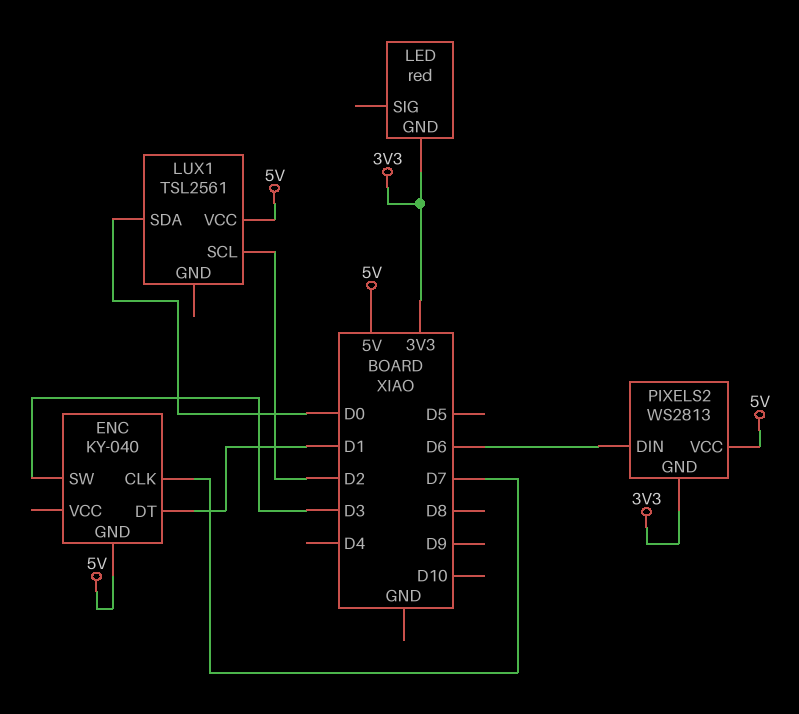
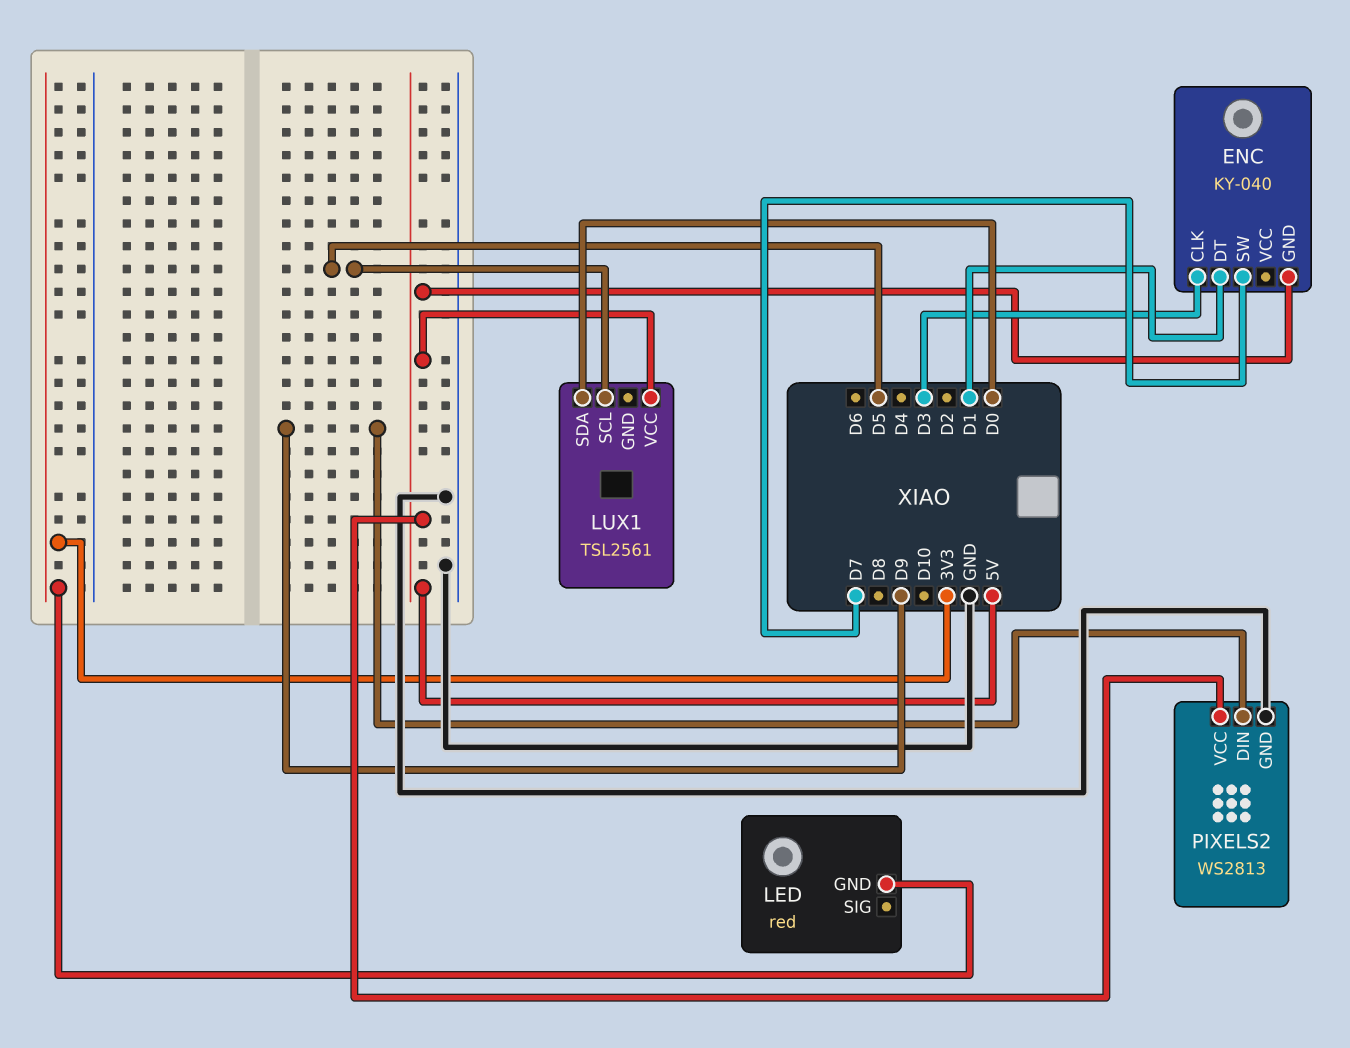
ENC pin CLK: D7 -> D3
ENC pin SW: D3 -> D7
LUX1 pin SCL: D2 -> D5
PIXELS2 pin DIN: D6 -> D9
PIXELS2 pin GND: 3V3 -> GND

